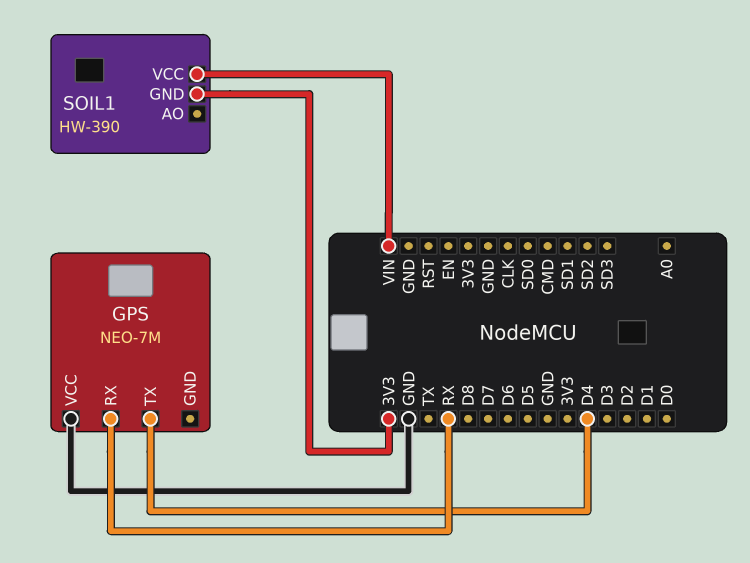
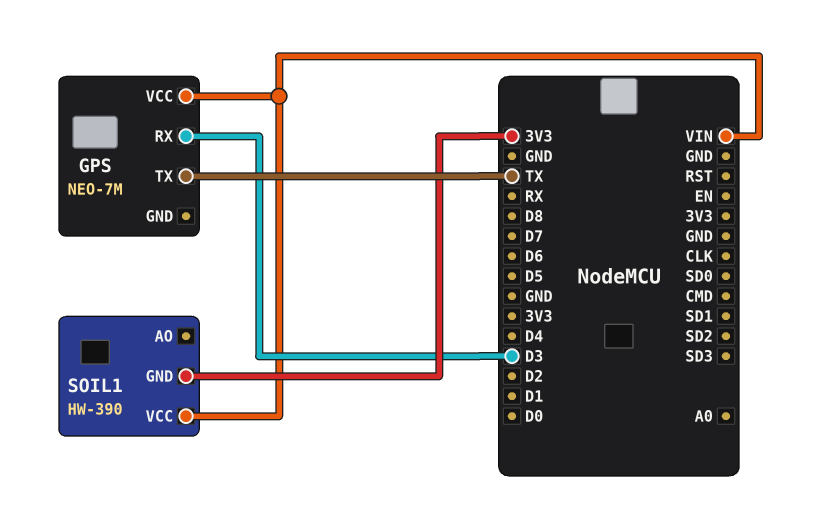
GPS pin RX: RX -> D3
GPS pin TX: D4 -> TX
GPS pin VCC: GND -> VIN

